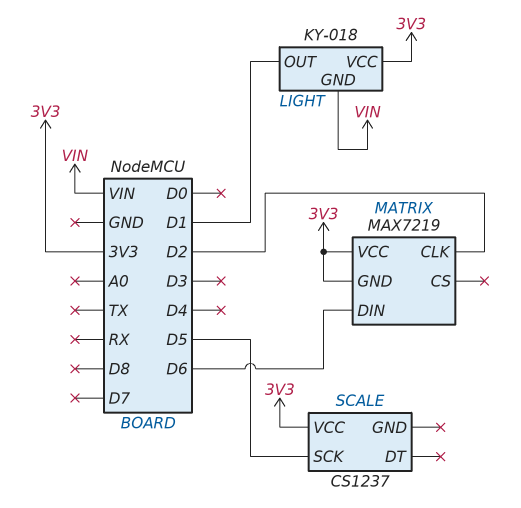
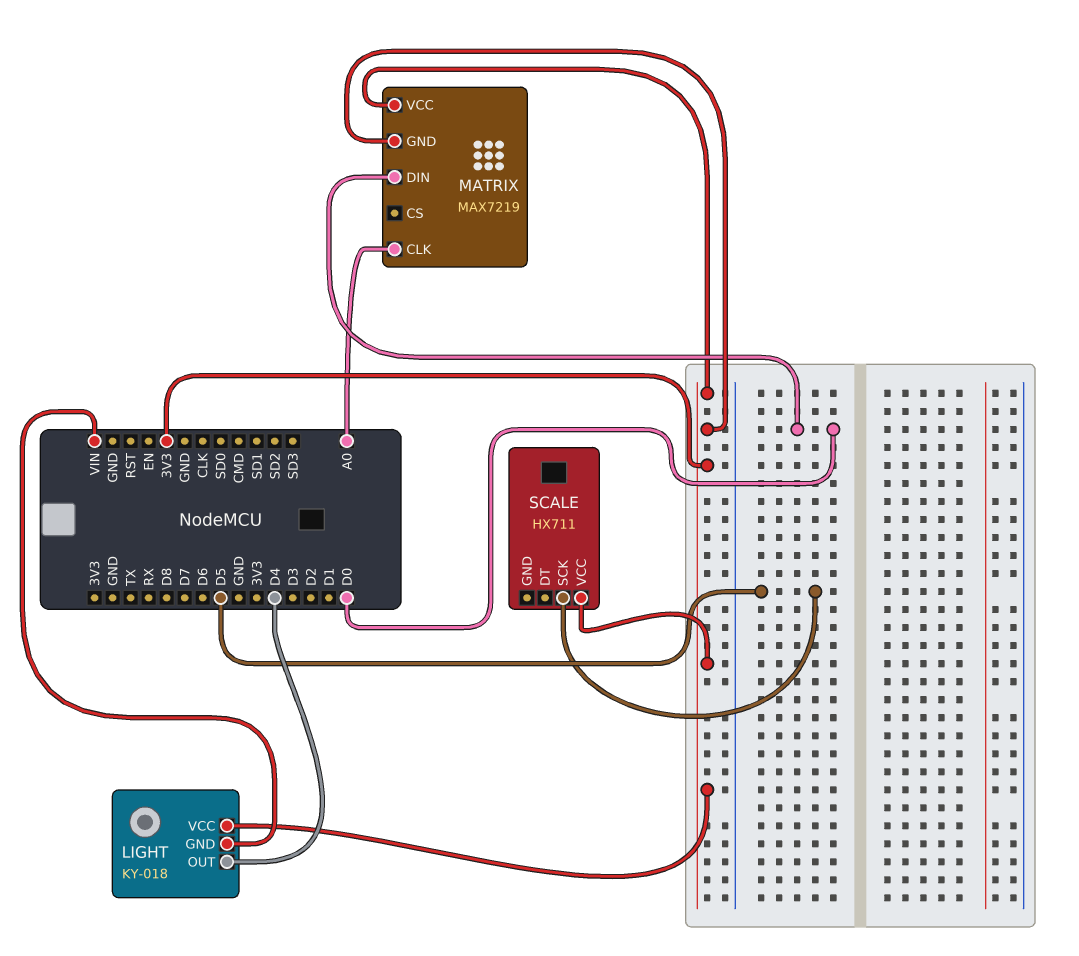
LIGHT pin OUT: D1 -> D4
MATRIX pin CLK: D2 -> A0
MATRIX pin DIN: D6 -> D0
SCALE: CS1237 -> HX711

